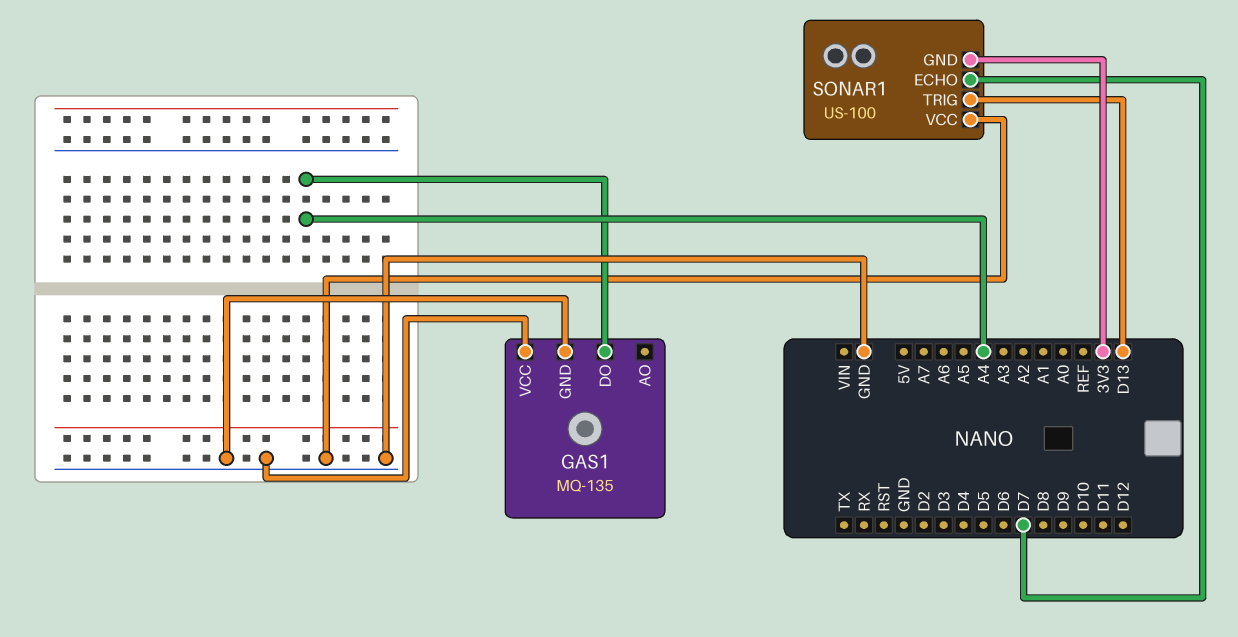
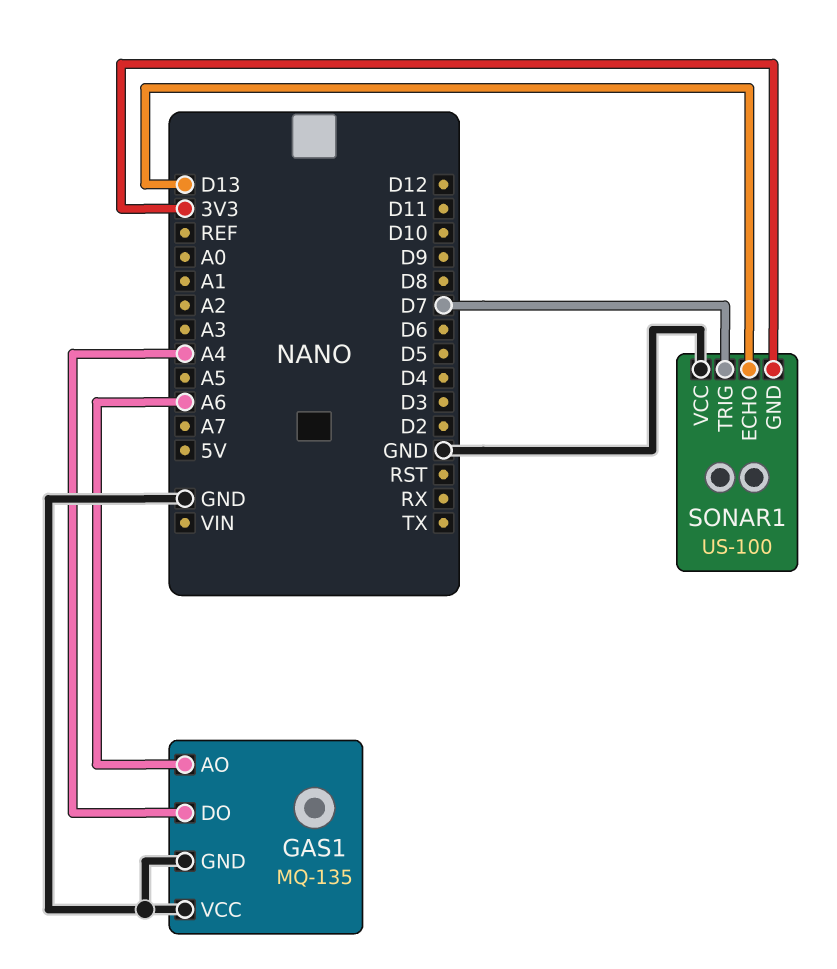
GAS1 pin AO: none -> A6
SONAR1 pin ECHO: D7 -> D13
SONAR1 pin TRIG: D13 -> D7

